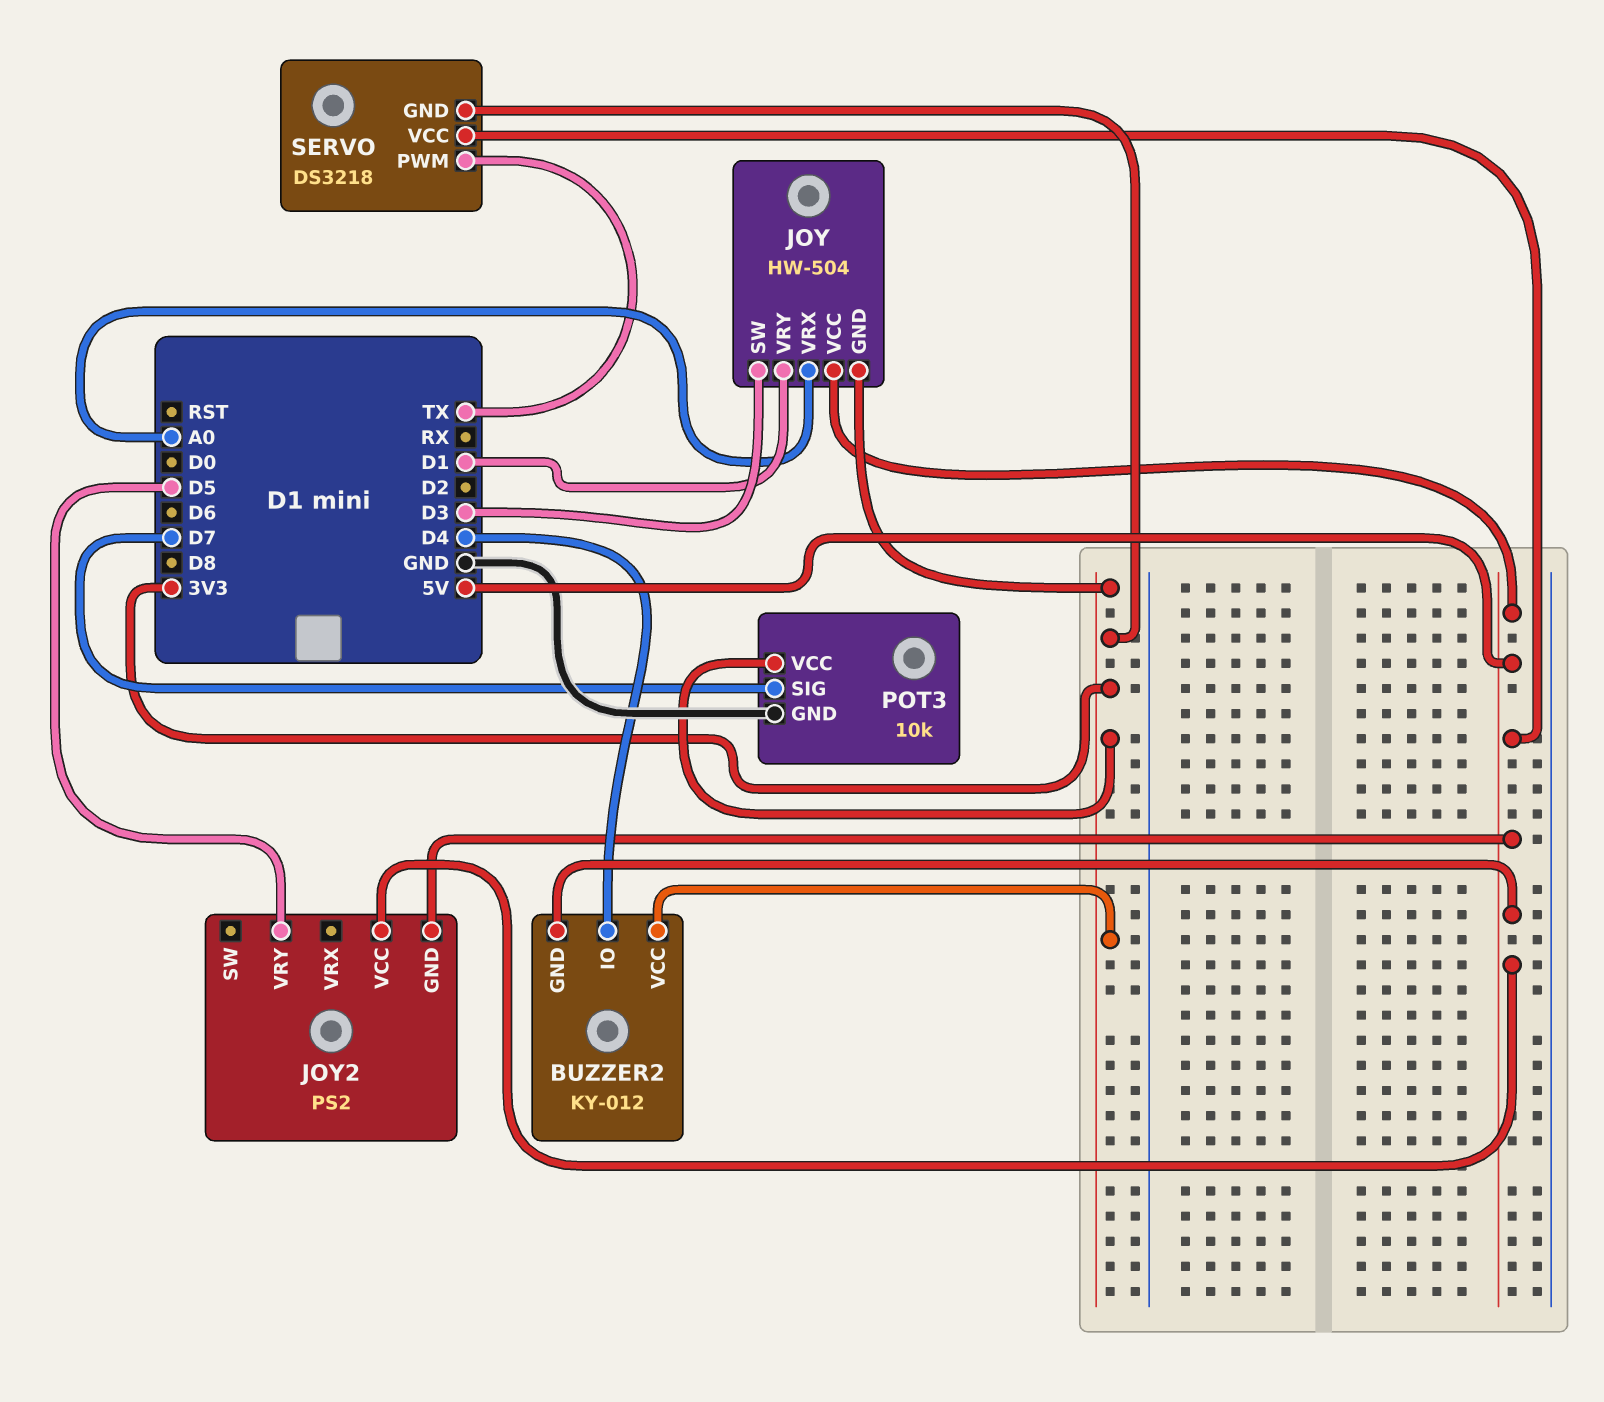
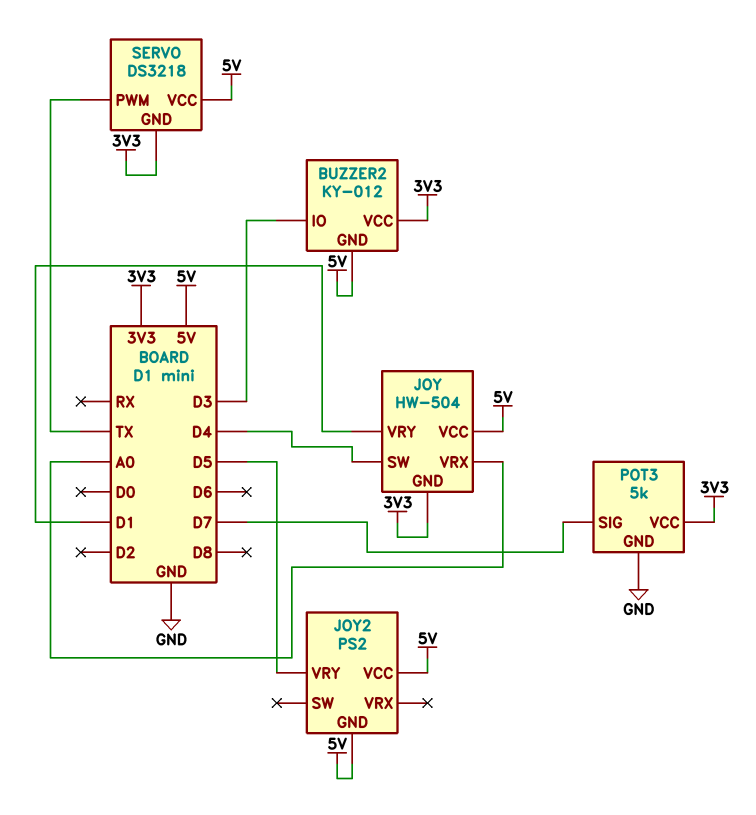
BUZZER2 pin IO: D4 -> D3
JOY pin SW: D3 -> D4
POT3: 10k -> 5k

